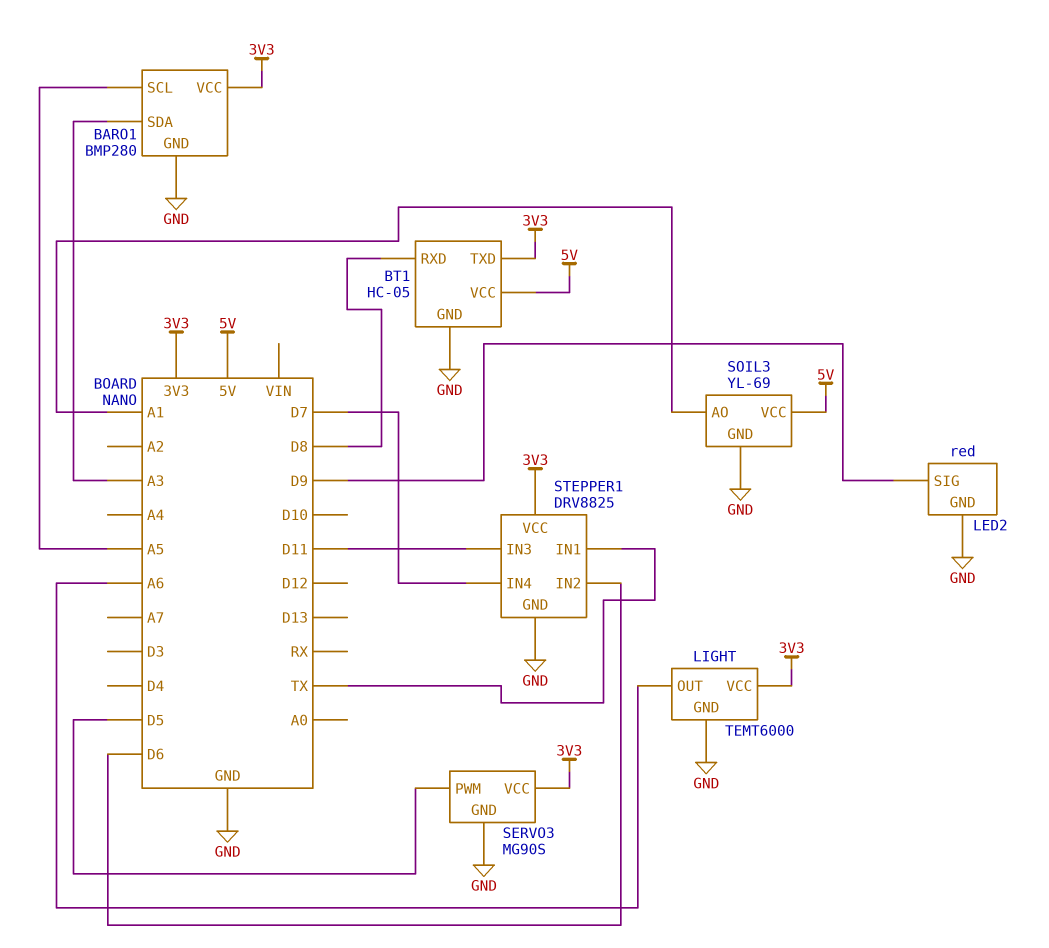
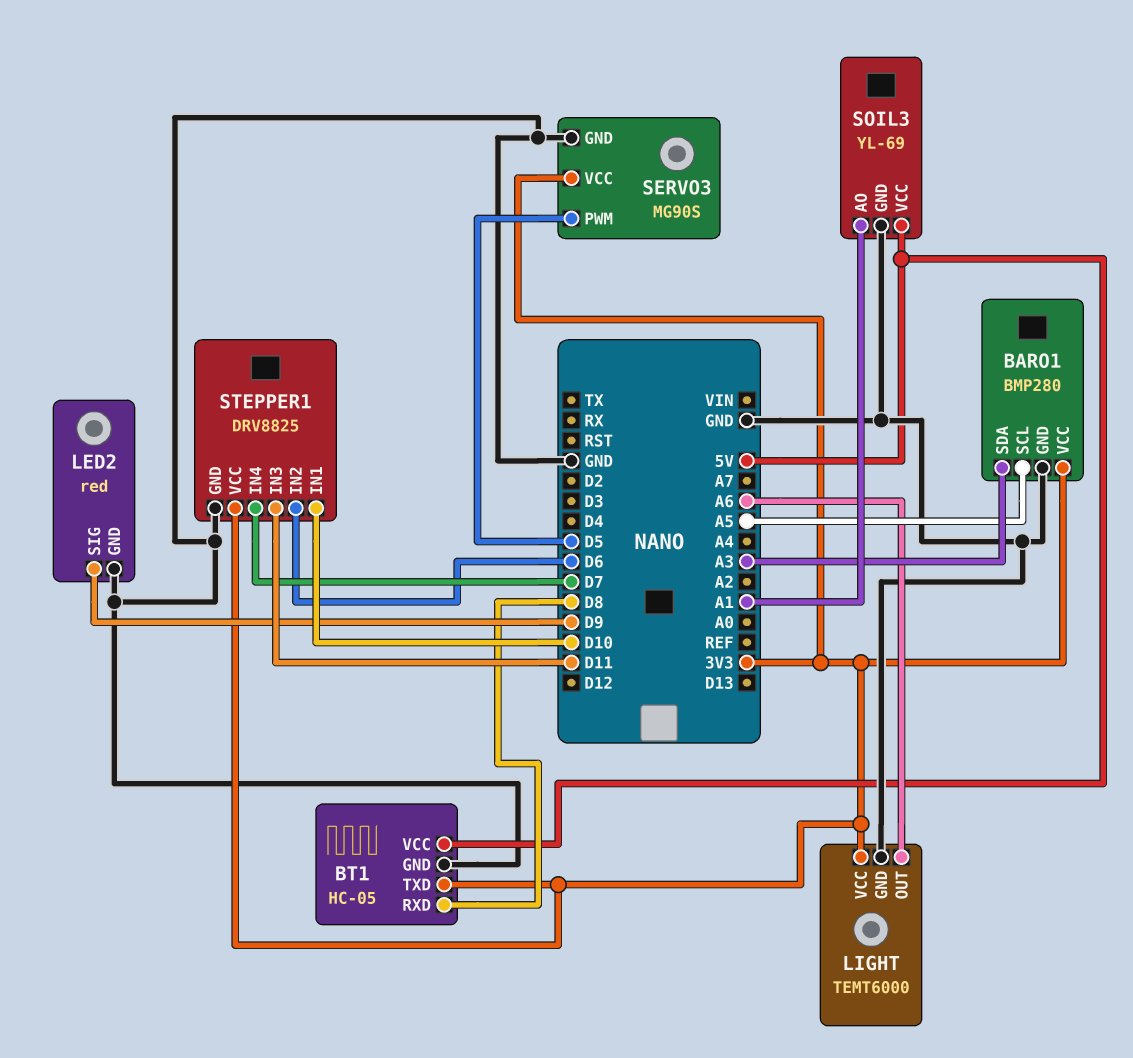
STEPPER1 pin IN1: TX -> D10

